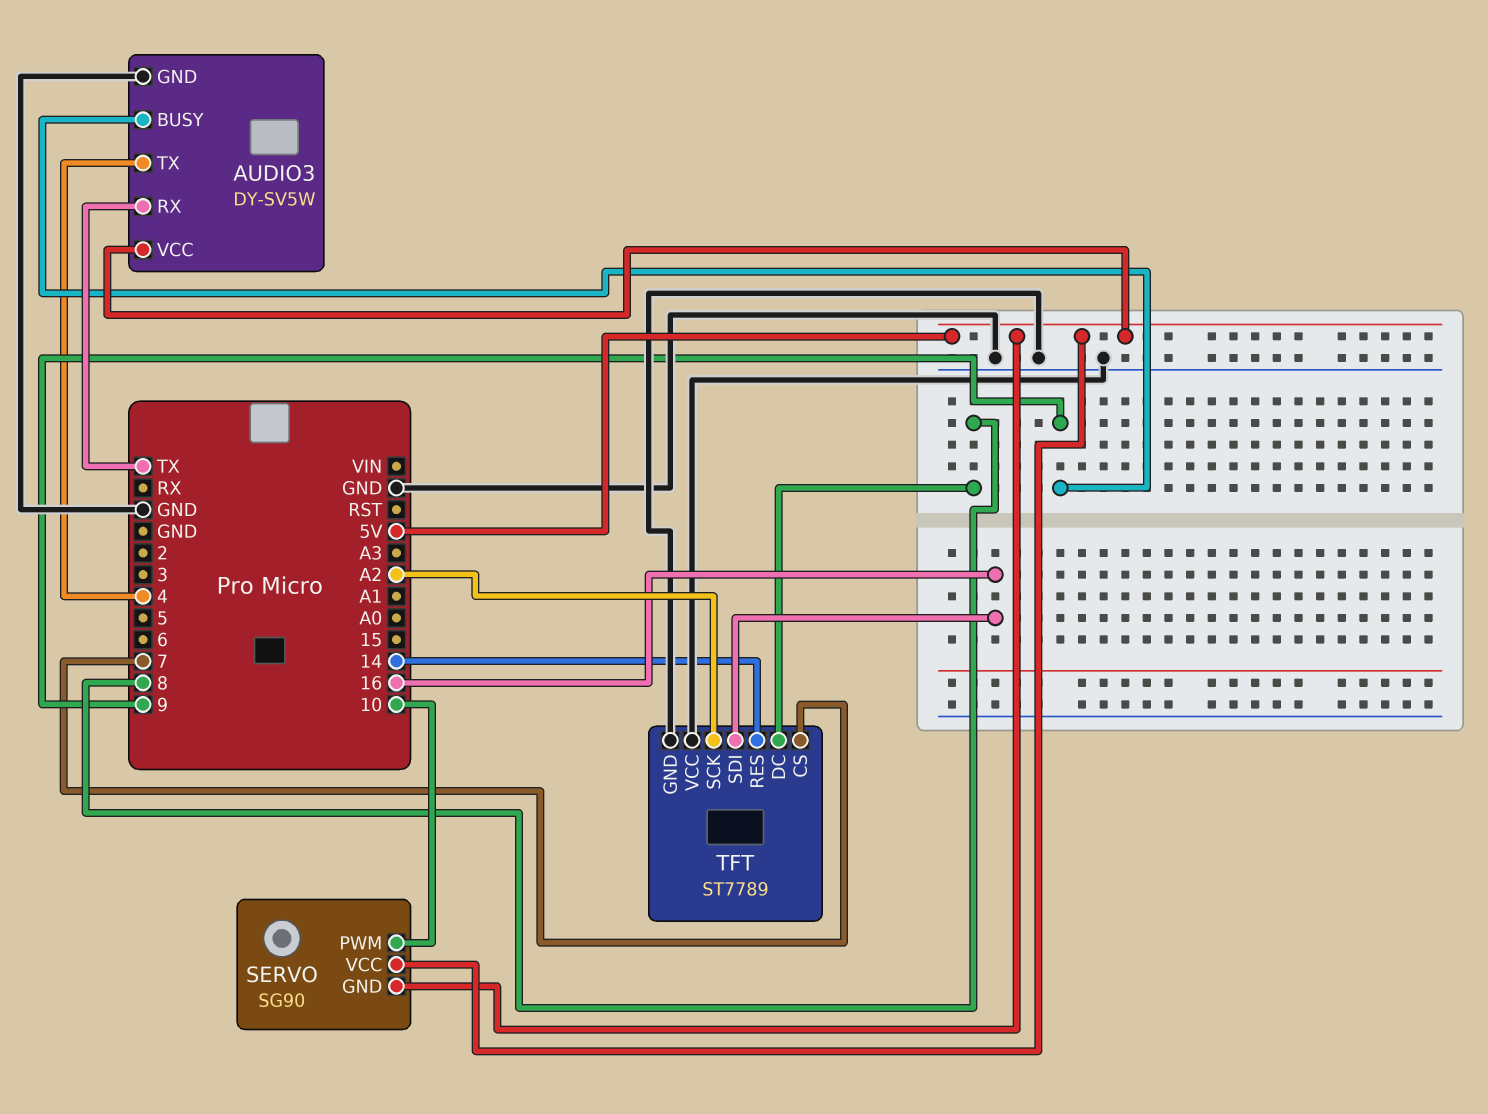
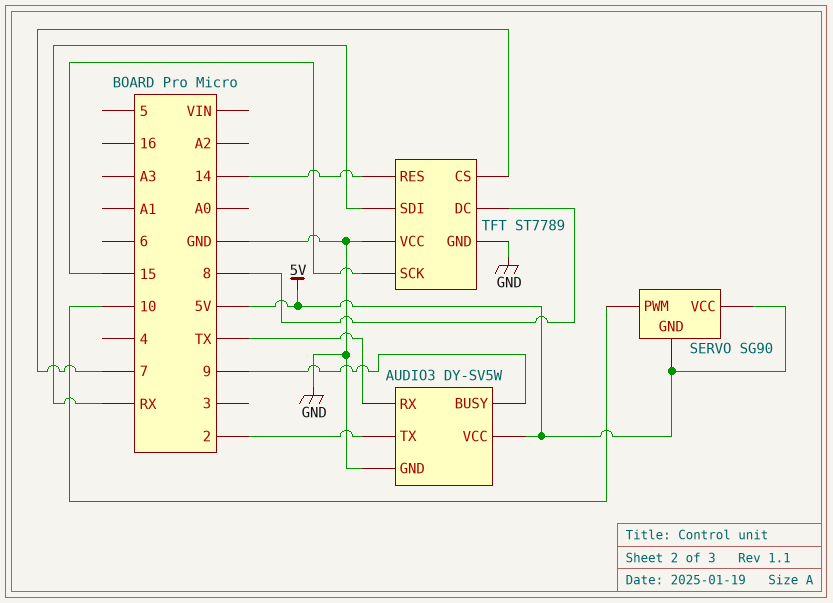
AUDIO3 pin TX: 4 -> 2
TFT pin SCK: A2 -> 15
TFT pin SDI: 16 -> RX

